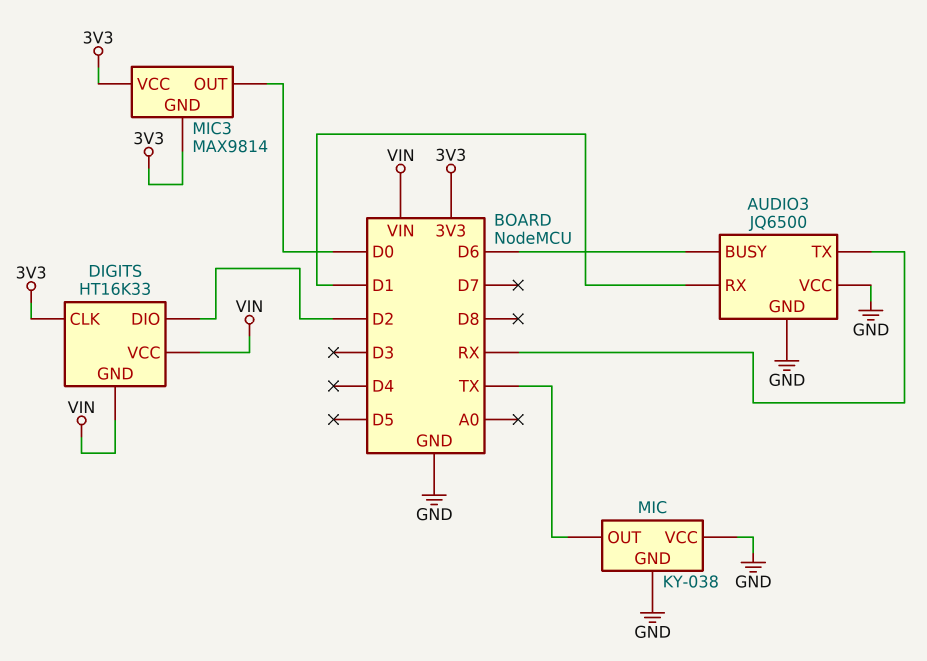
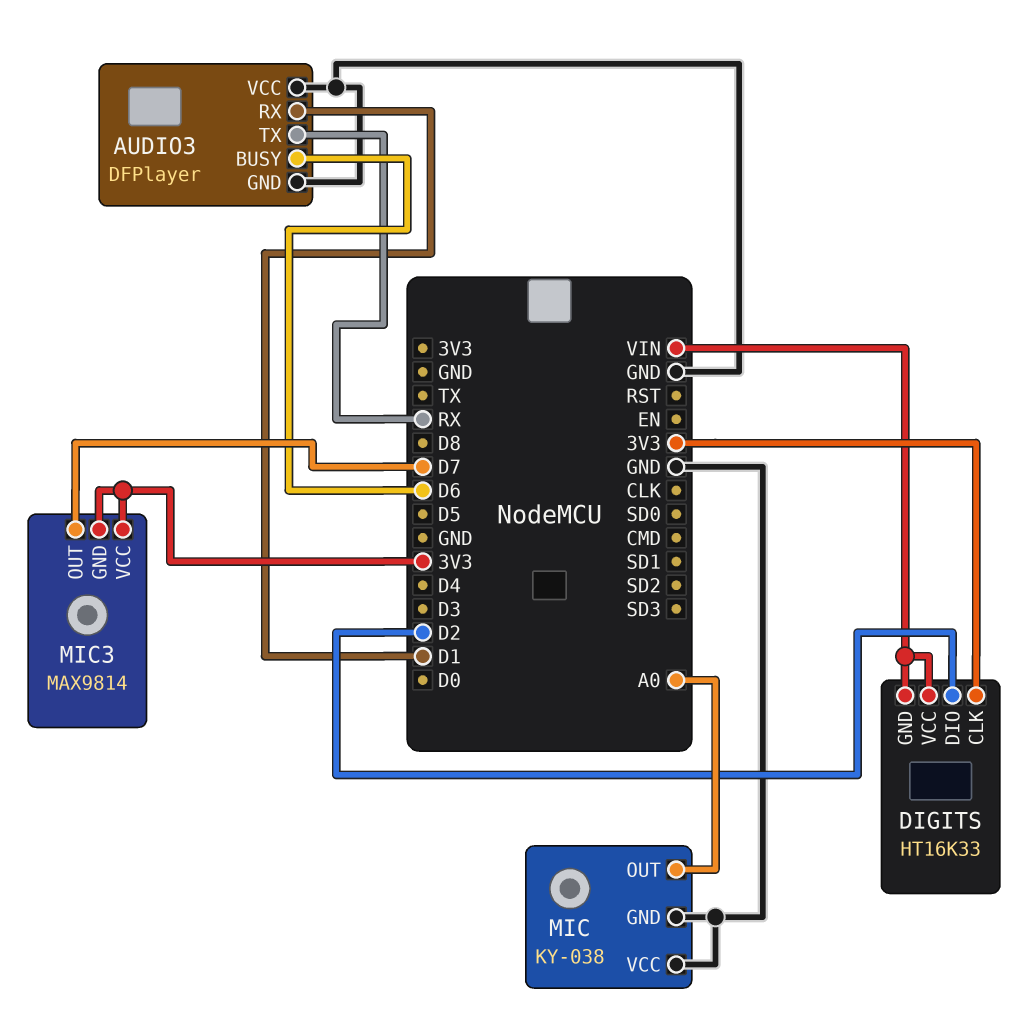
AUDIO3: JQ6500 -> DFPlayer
MIC pin OUT: TX -> A0
MIC3 pin OUT: D0 -> D7

